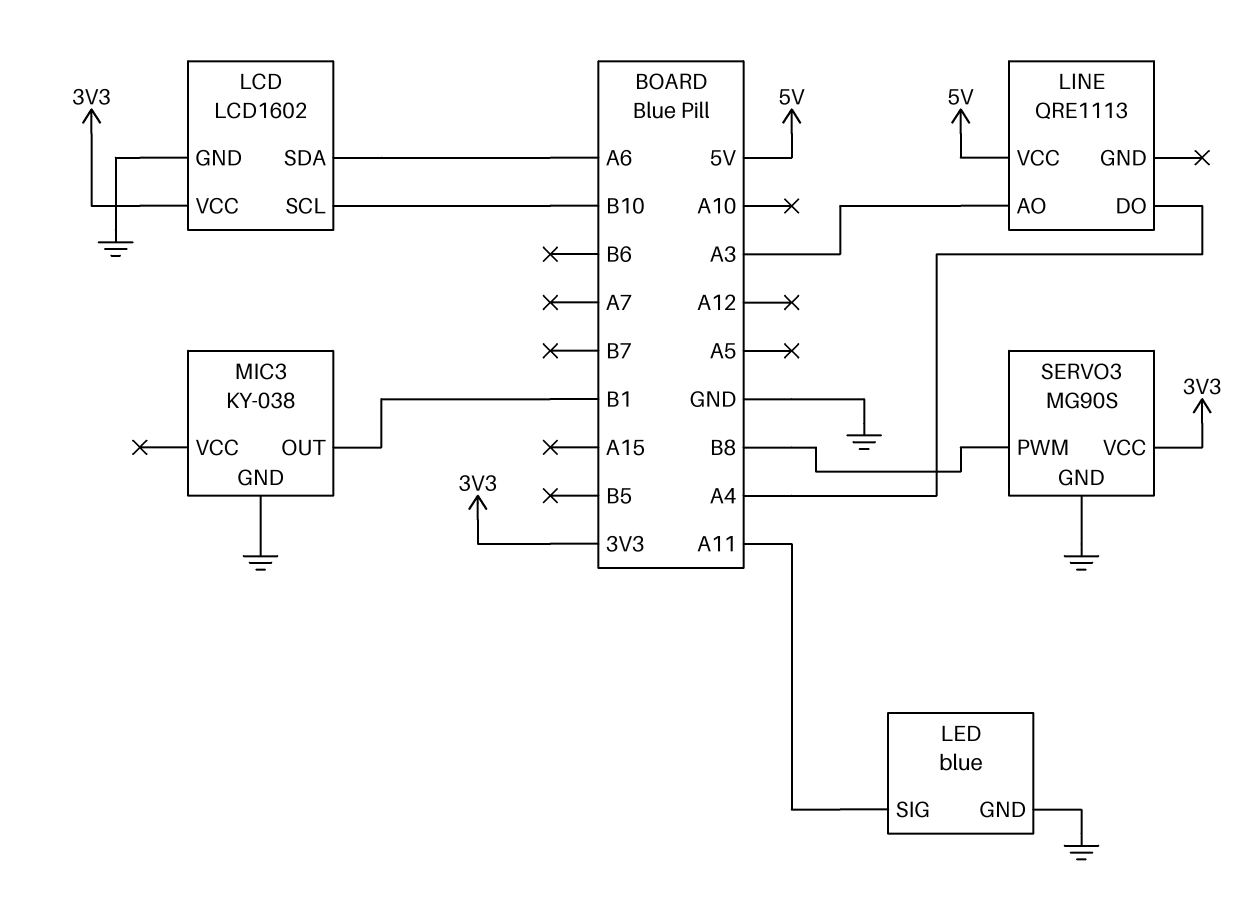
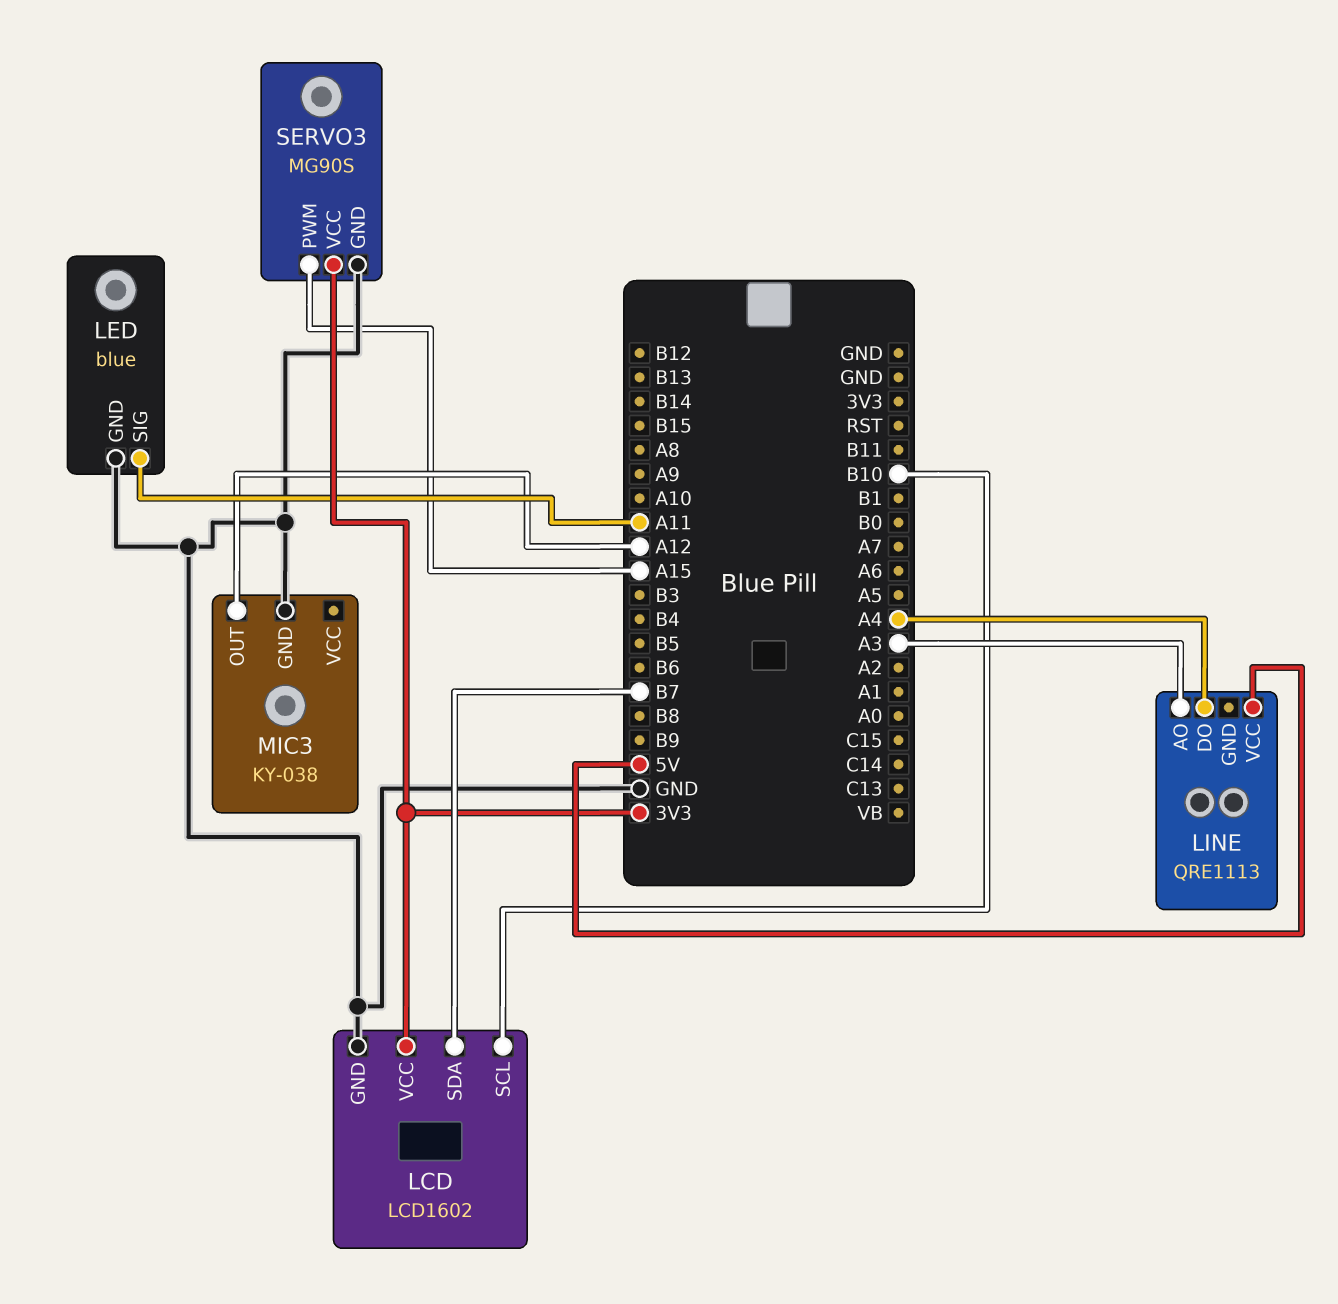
LCD pin SDA: A6 -> B7
MIC3 pin OUT: B1 -> A12
SERVO3 pin PWM: B8 -> A15

